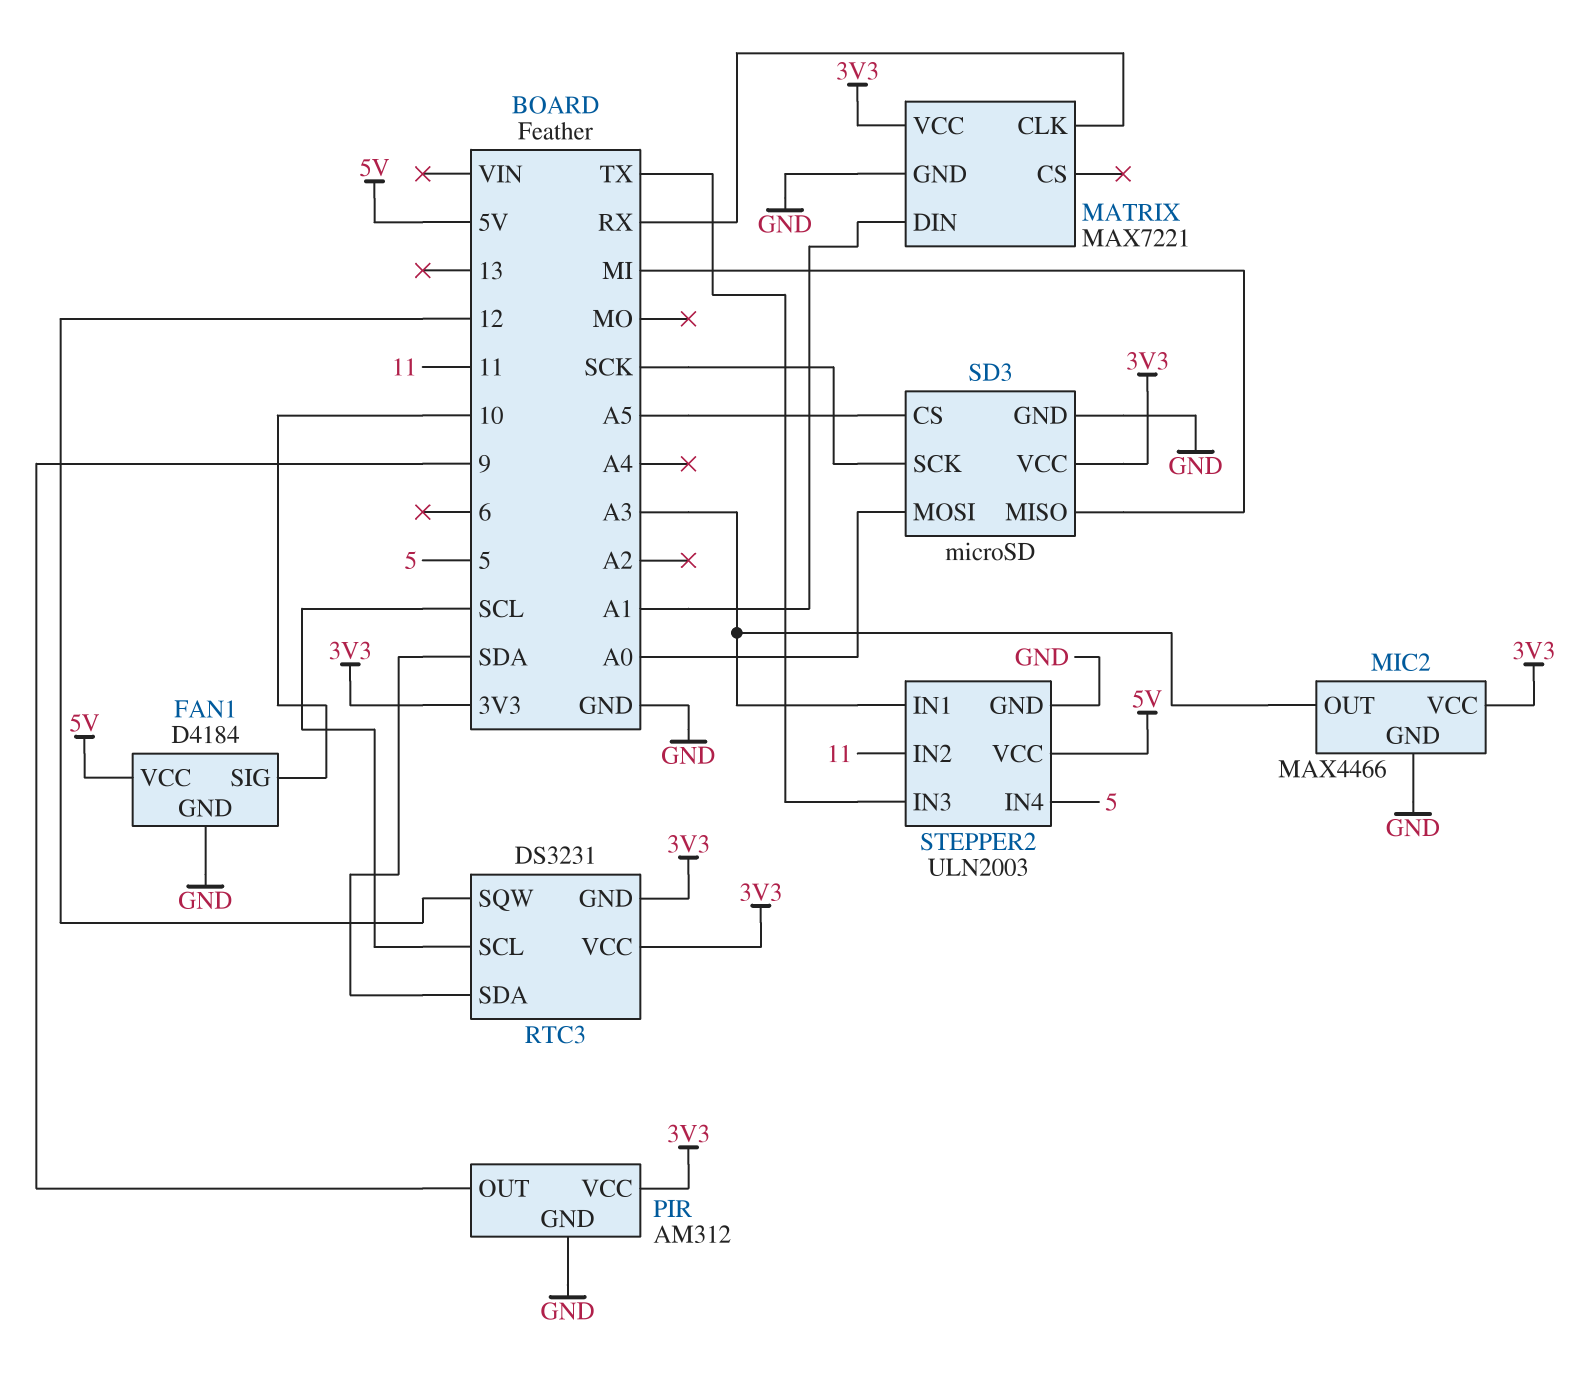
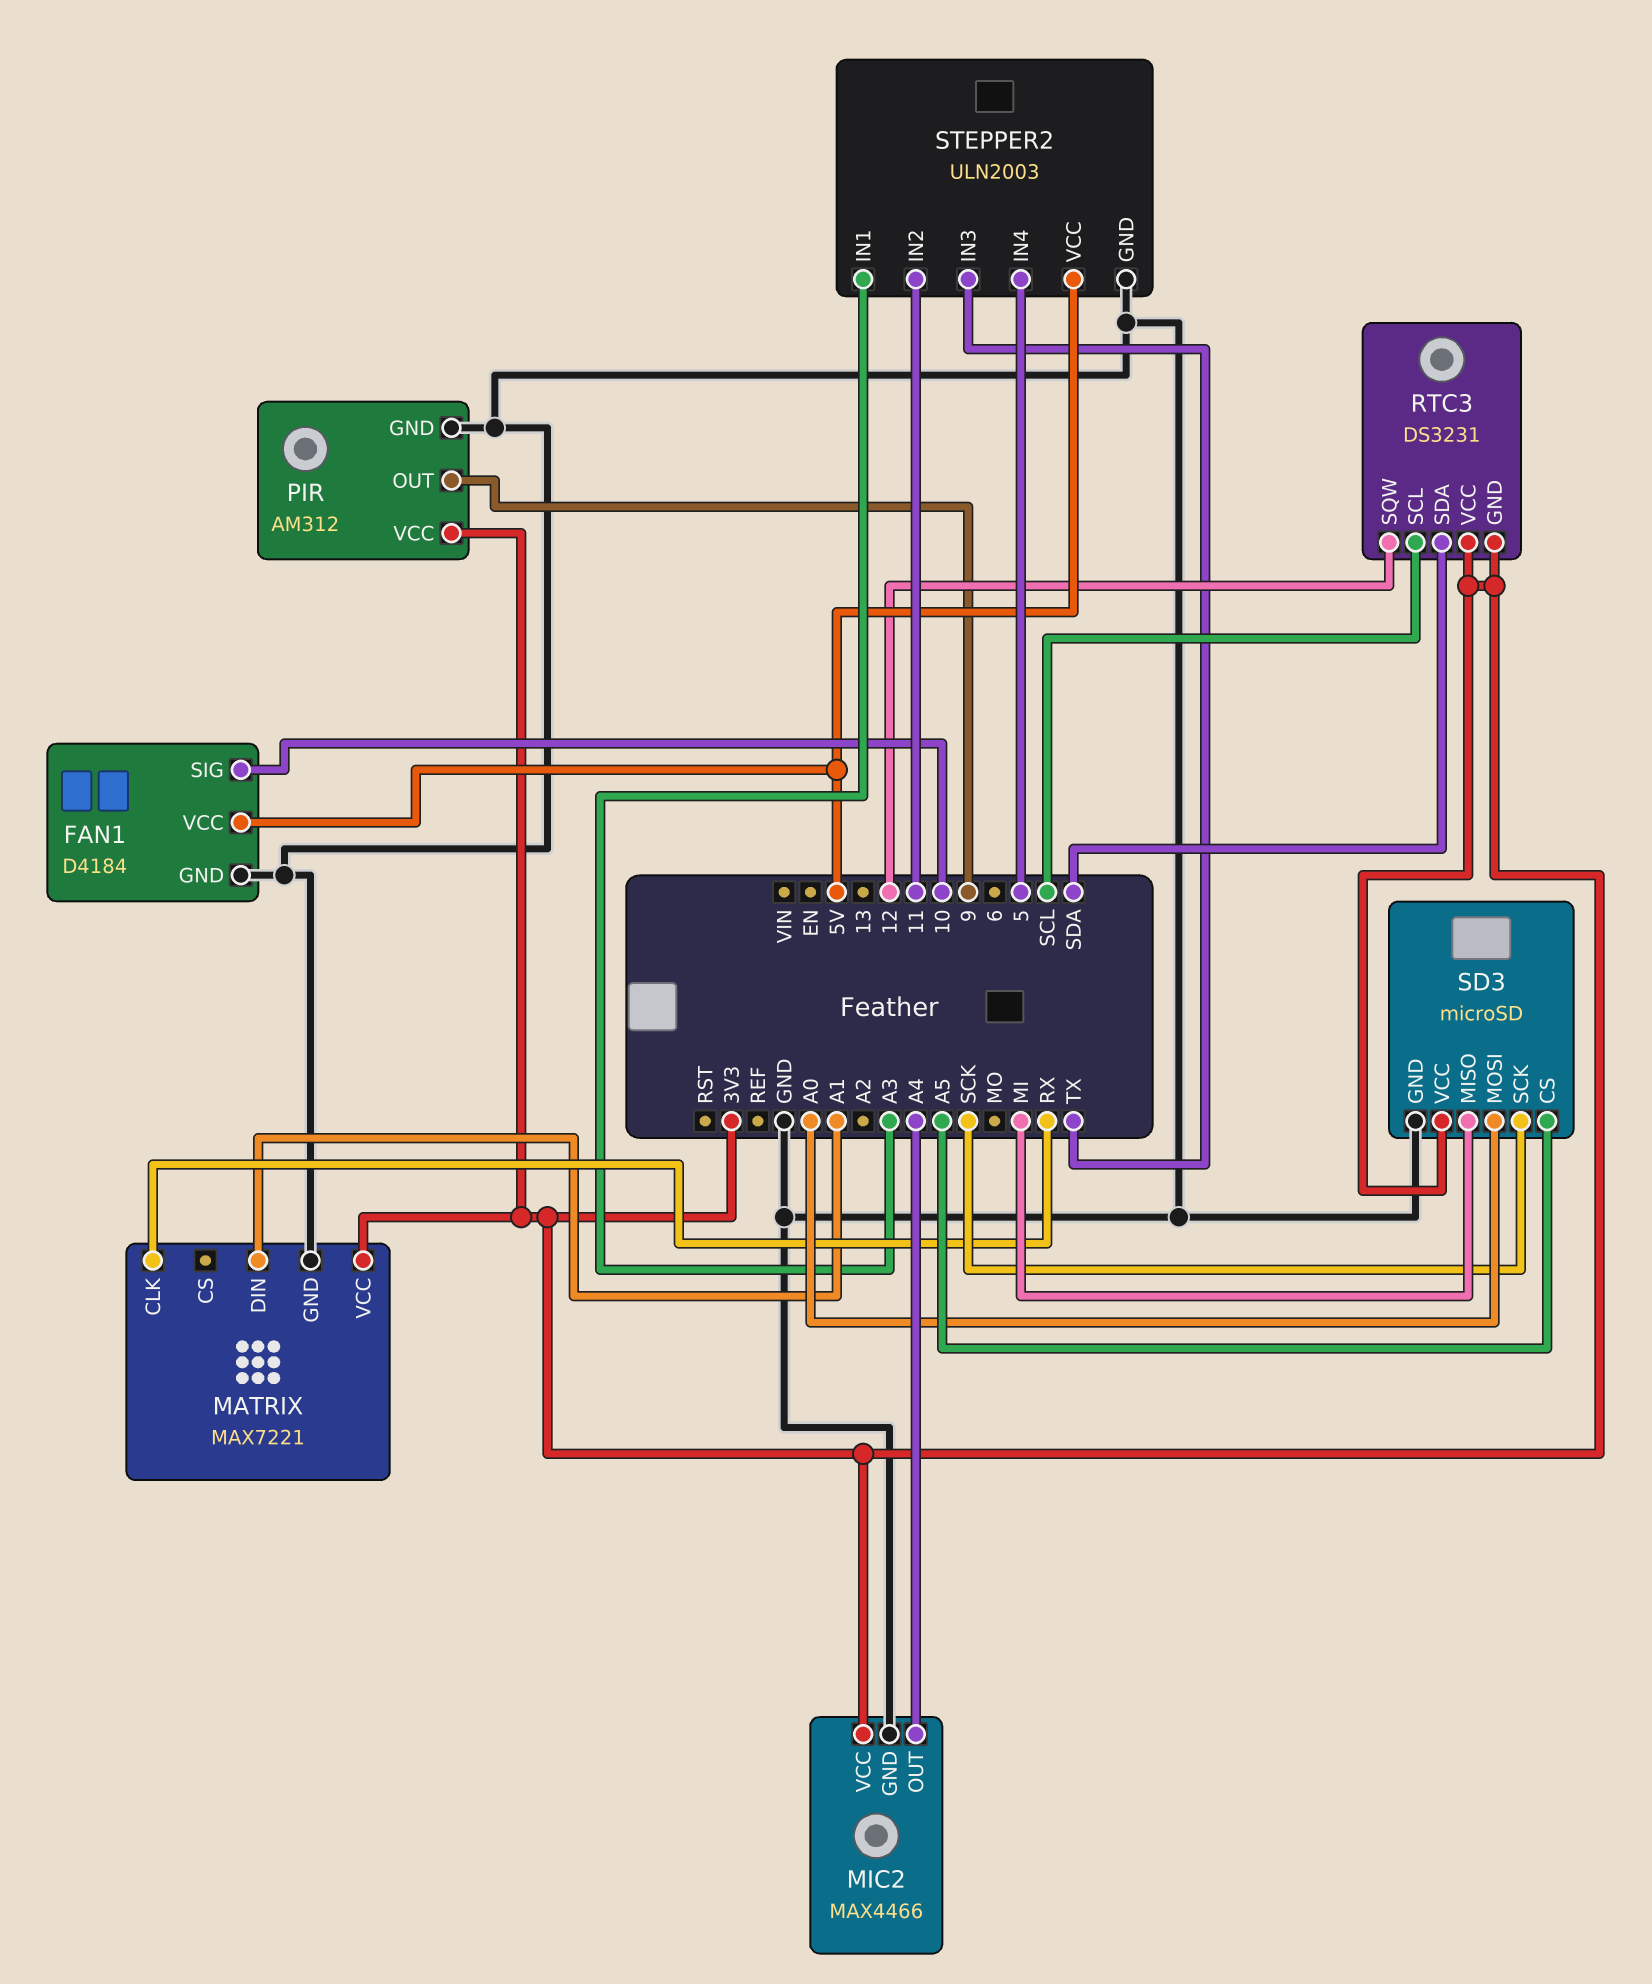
MIC2 pin OUT: A3 -> A4

